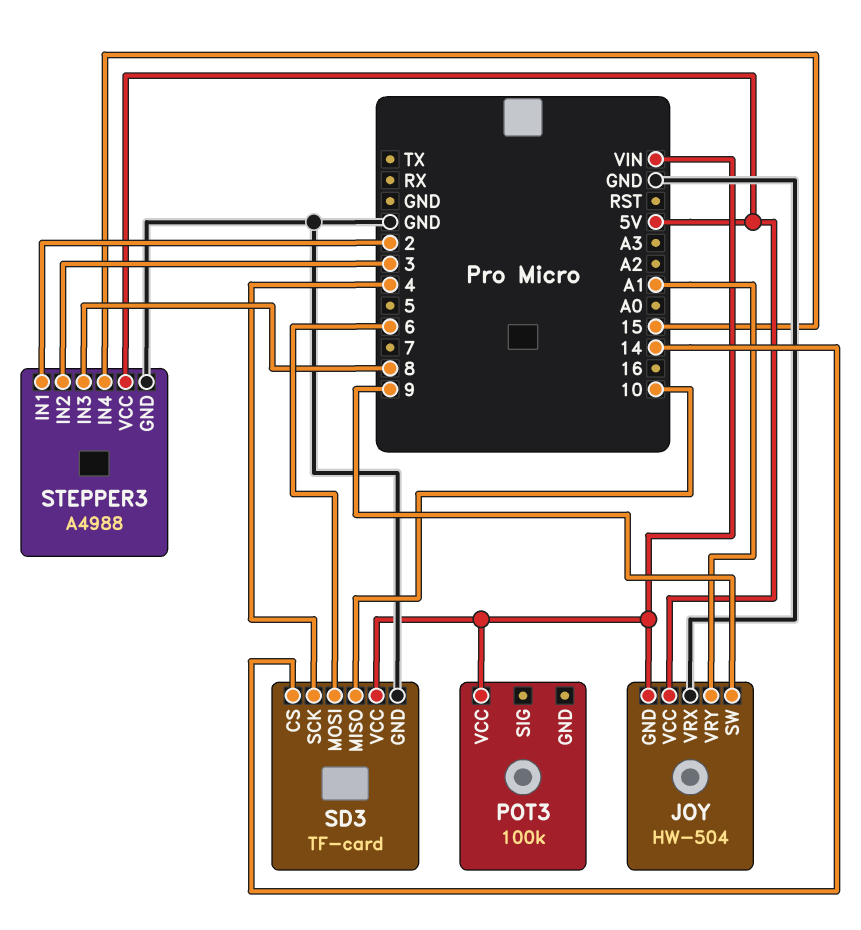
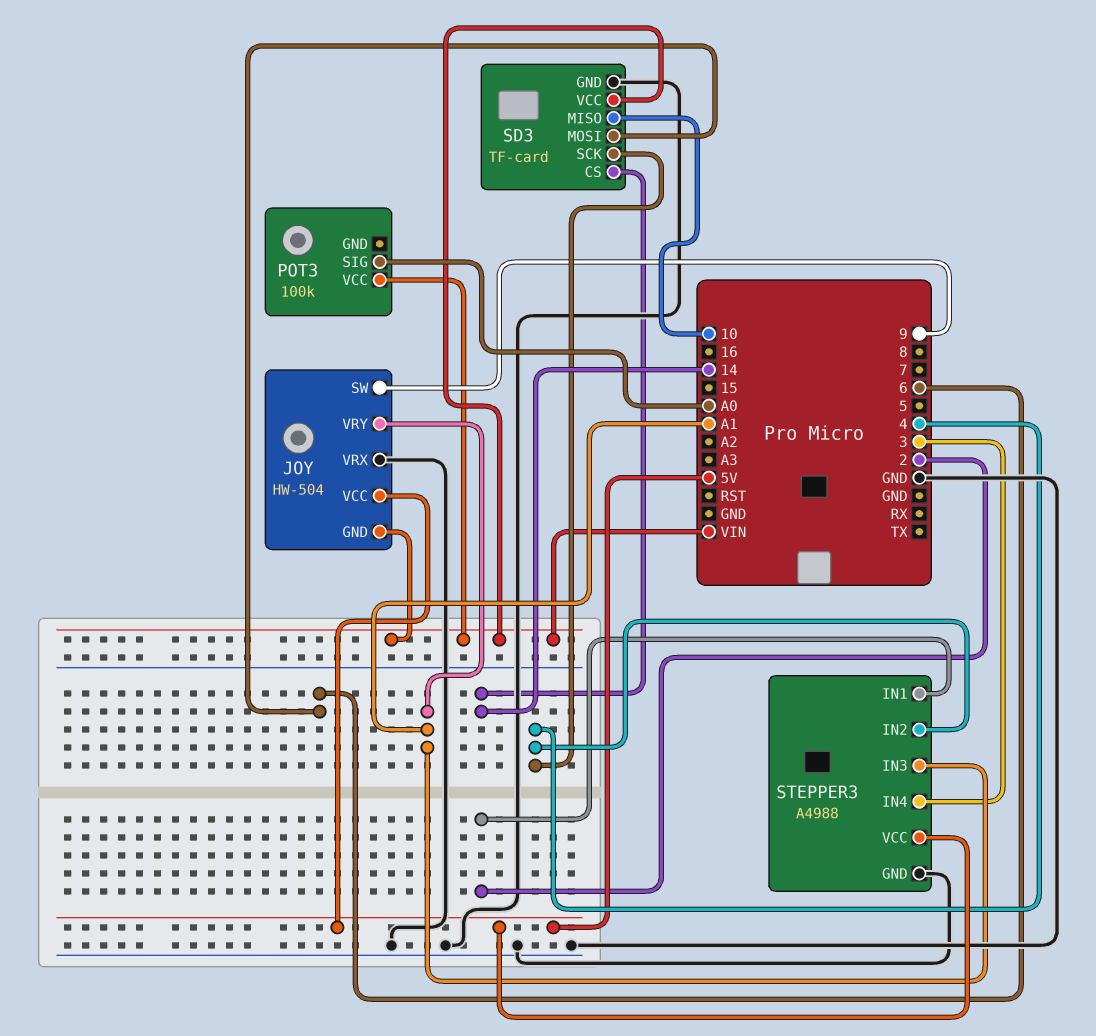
POT3 pin SIG: none -> A0
STEPPER3 pin IN2: 3 -> 4
STEPPER3 pin IN3: 8 -> A1
STEPPER3 pin IN4: 15 -> 3

